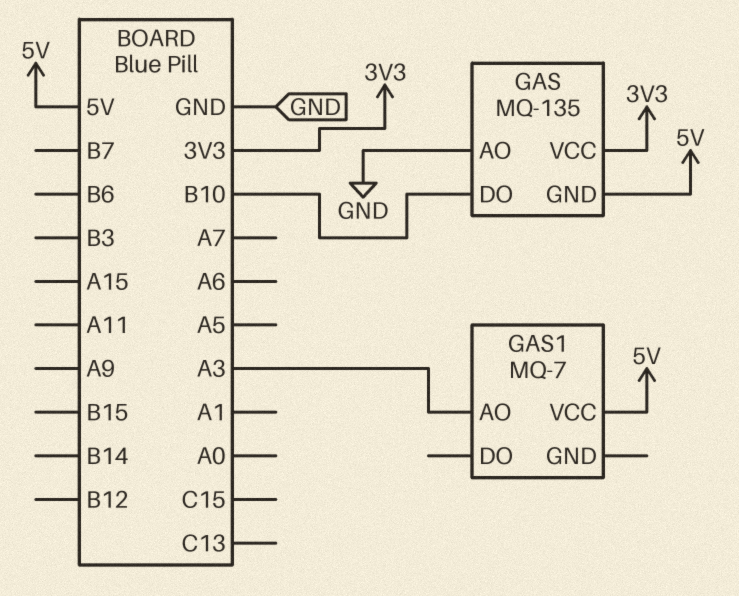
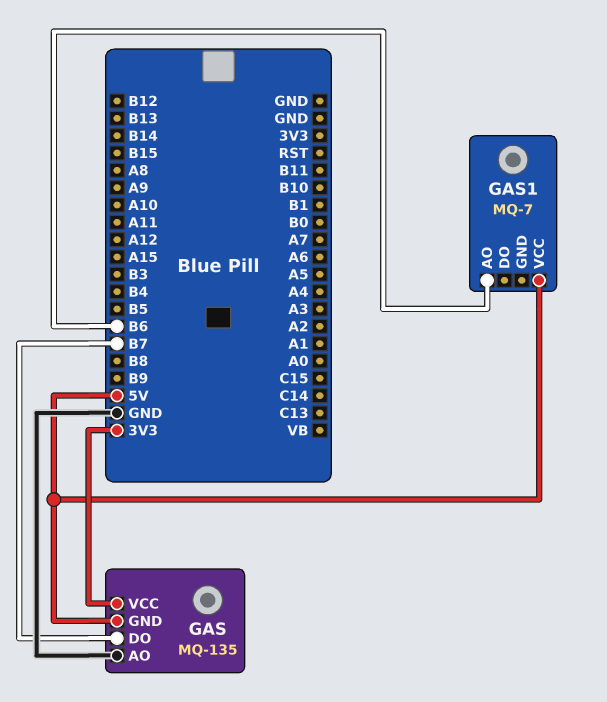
GAS pin DO: B10 -> B7
GAS1 pin AO: A3 -> B6

